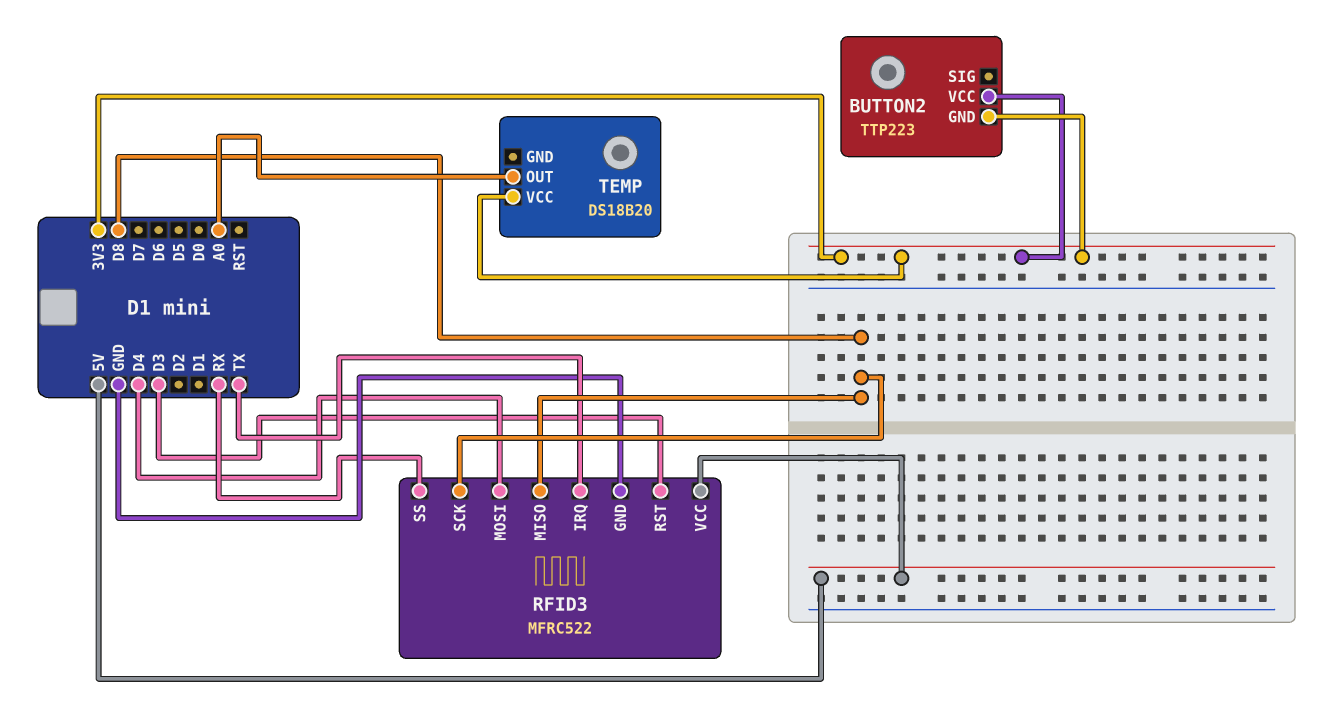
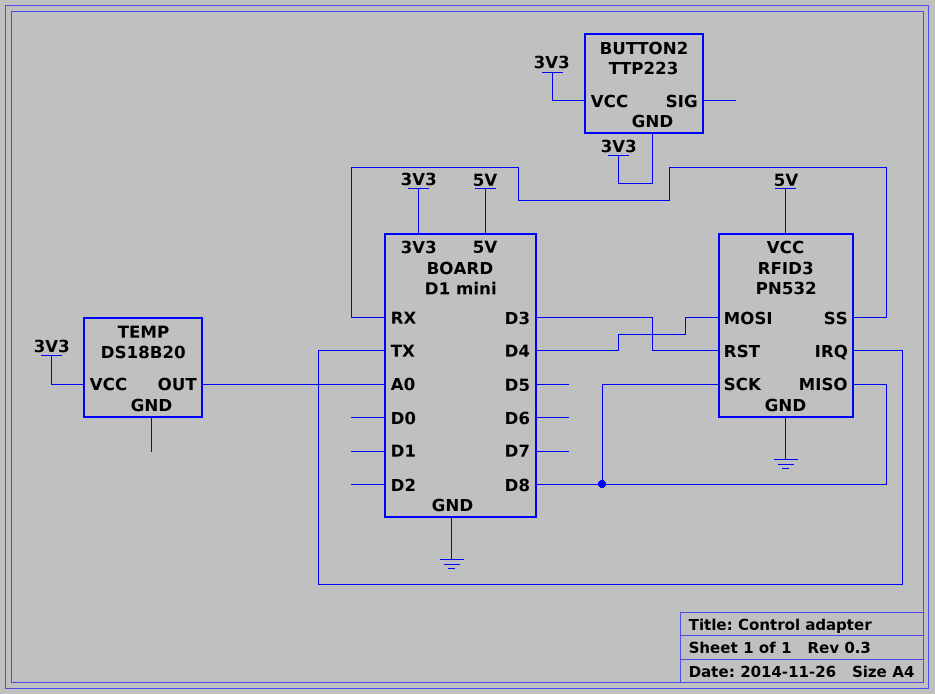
RFID3: MFRC522 -> PN532

